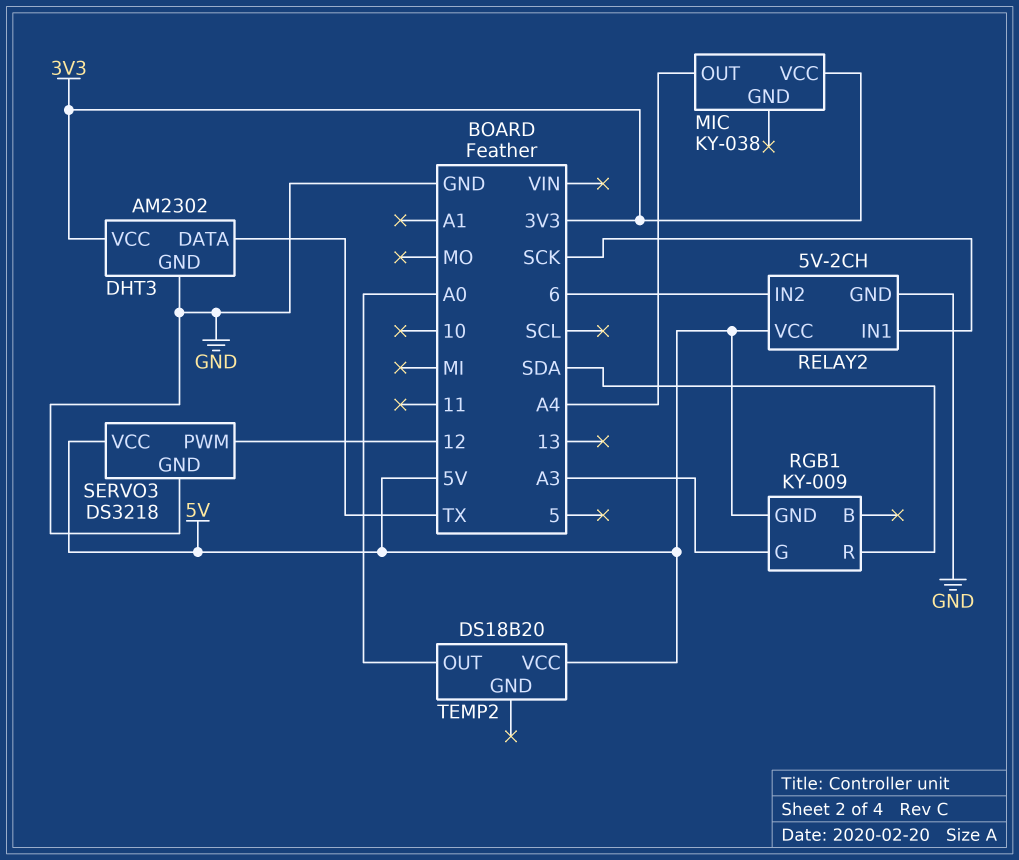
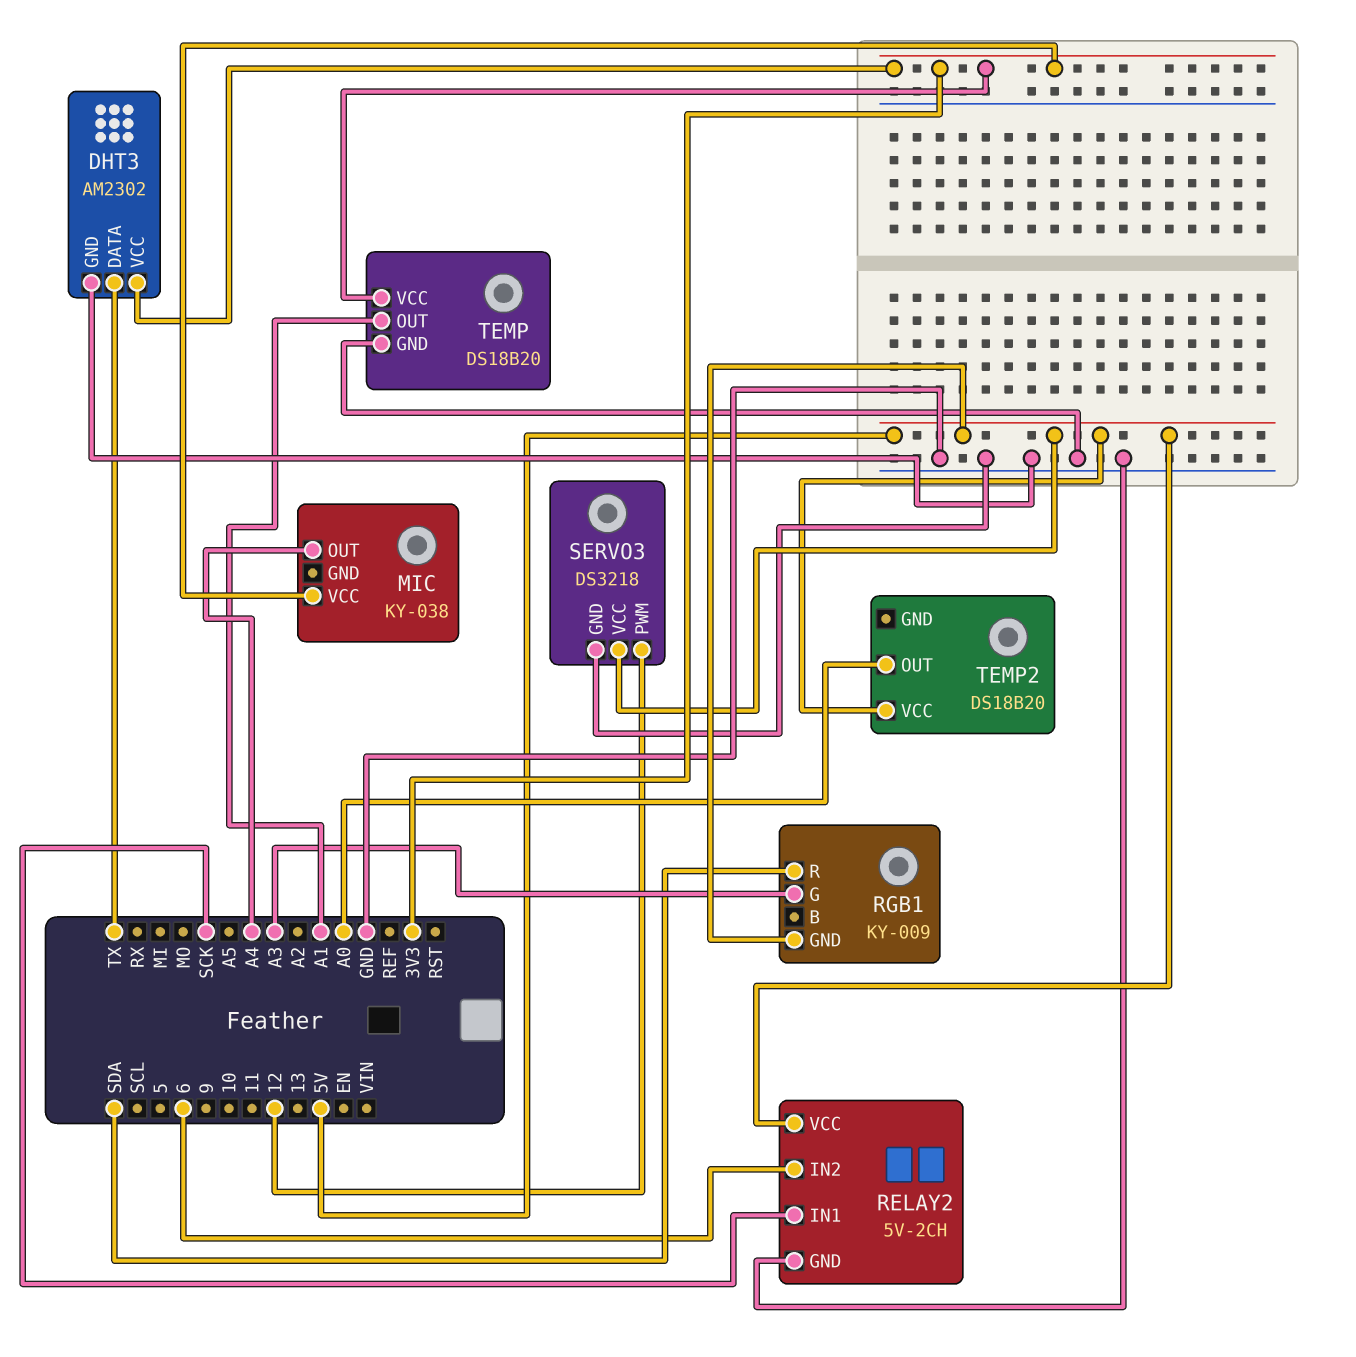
TEMP: none -> DS18B20
TEMP pin GND: none -> GND
TEMP pin OUT: none -> A1
TEMP pin VCC: none -> 3V3

